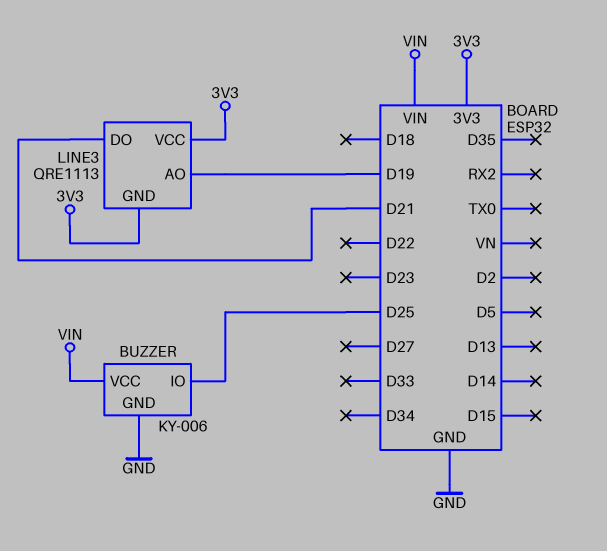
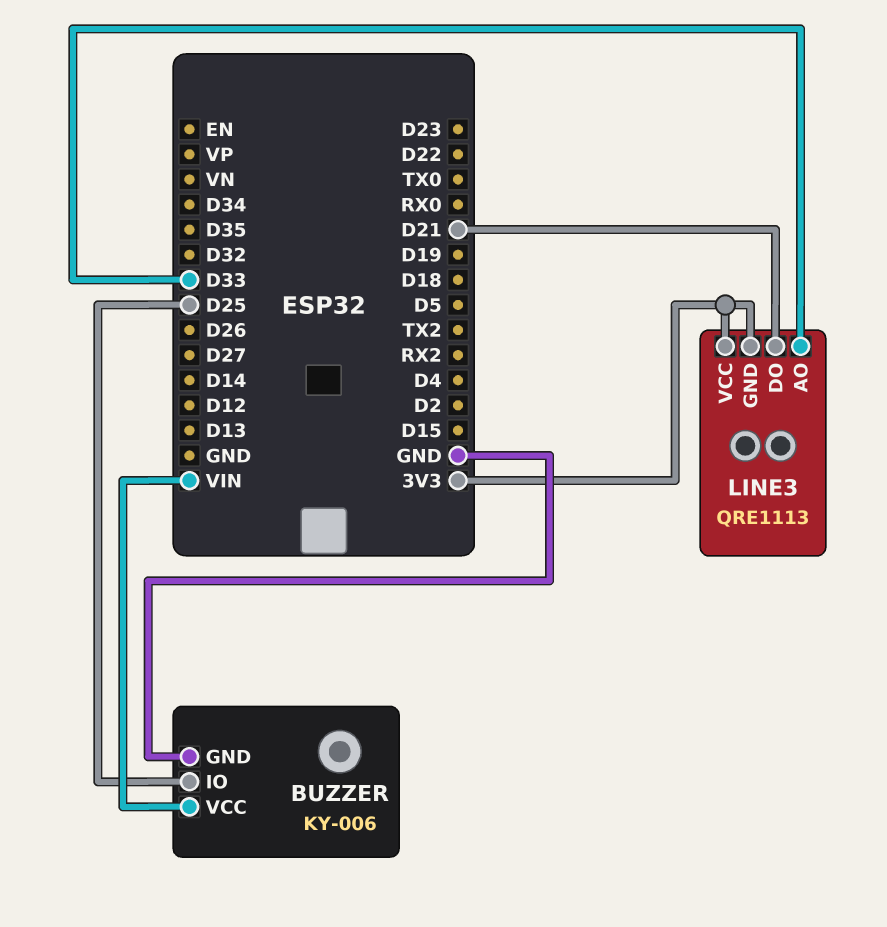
LINE3 pin AO: D19 -> D33

